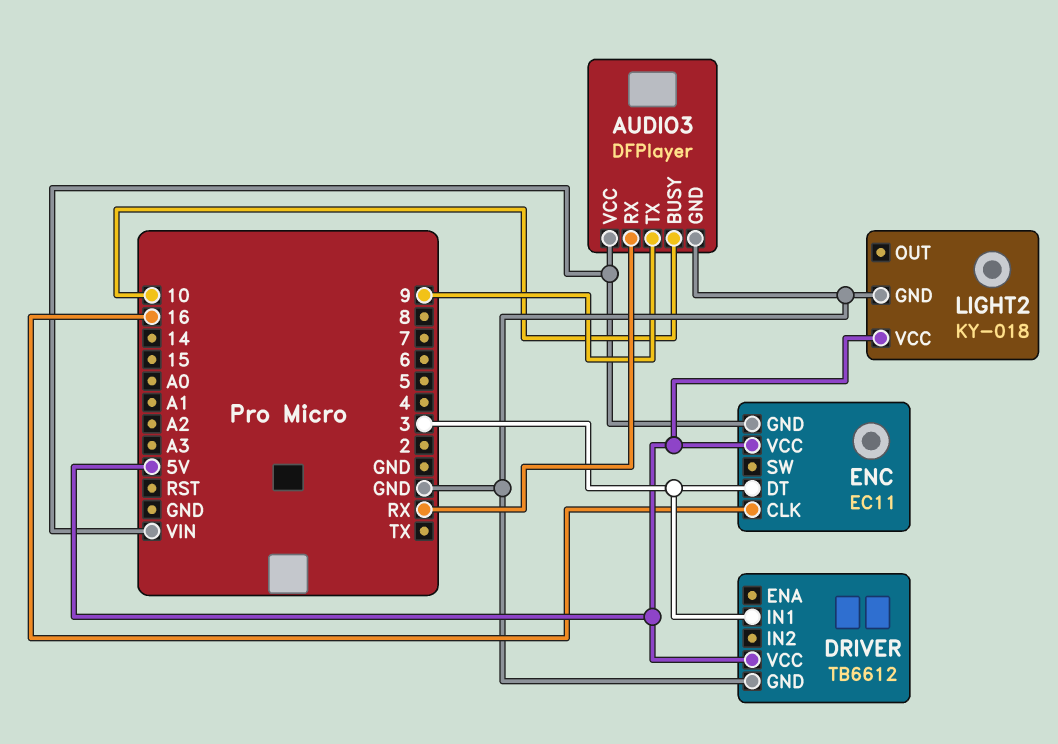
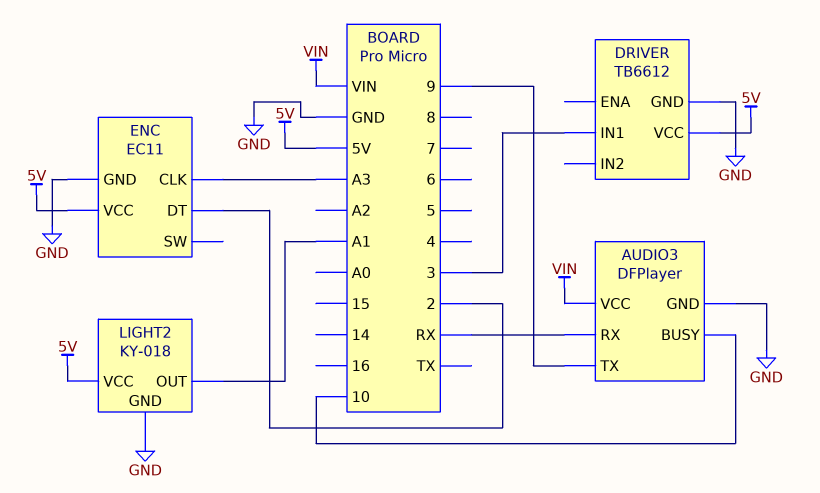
ENC pin CLK: 16 -> A3
ENC pin DT: 3 -> 2
ENC pin GND: VIN -> GND
LIGHT2 pin OUT: none -> A1

